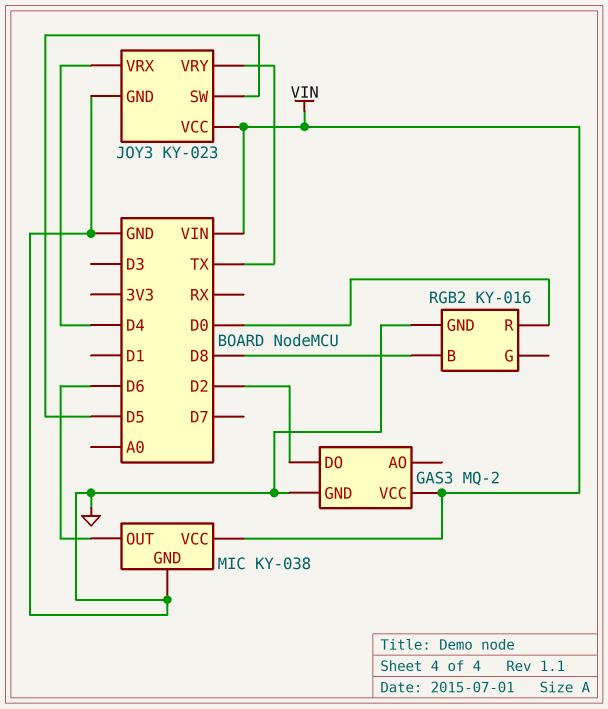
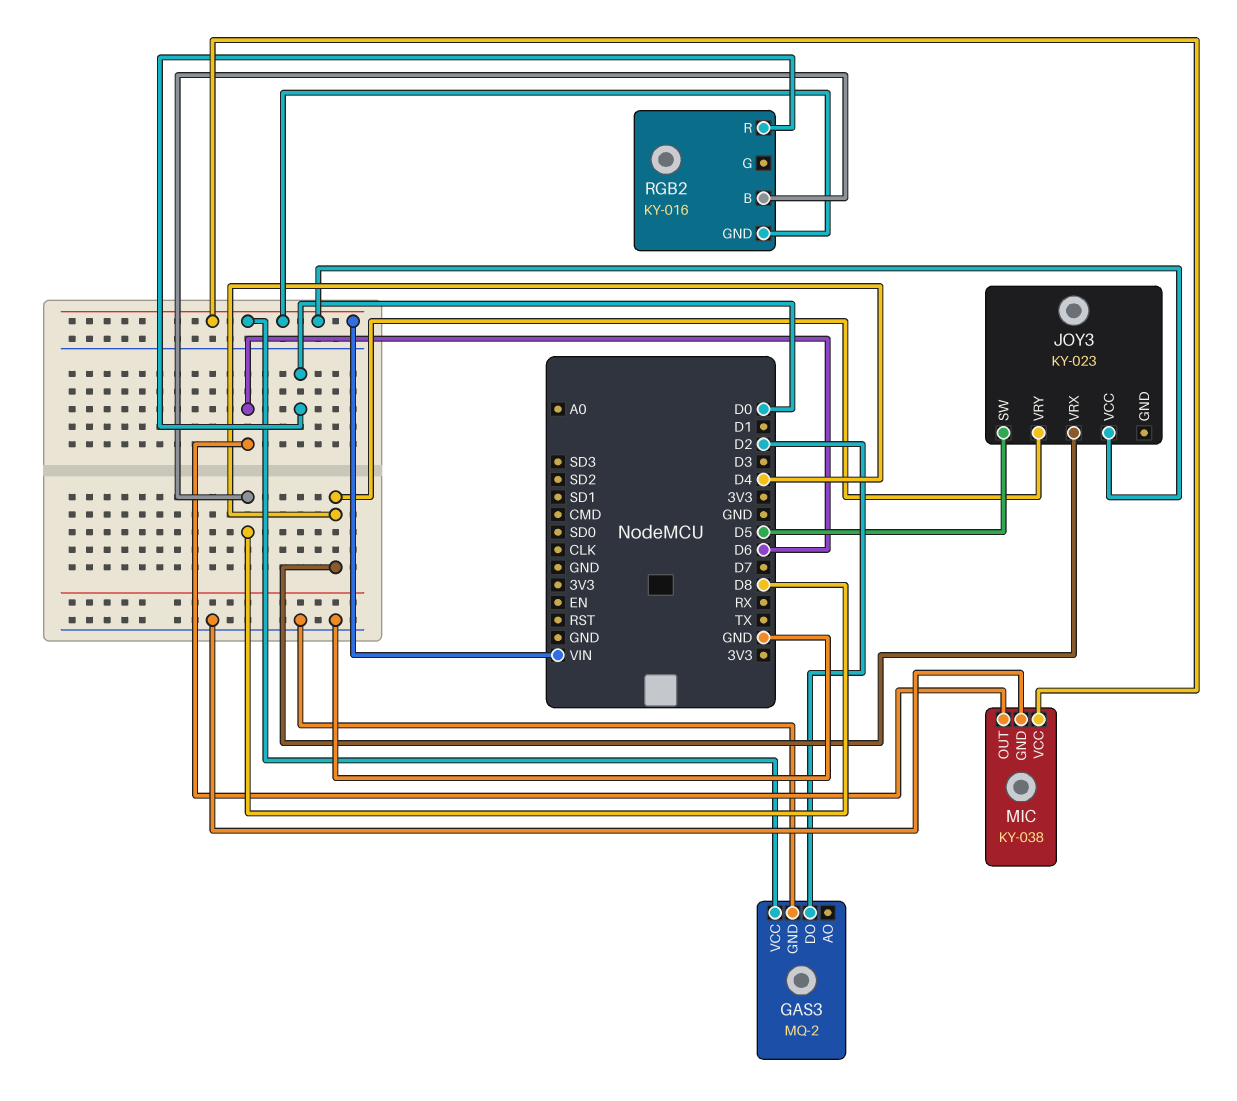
JOY3 pin GND: GND -> none
JOY3 pin VRY: TX -> D4
RGB2 pin GND: GND -> VIN

